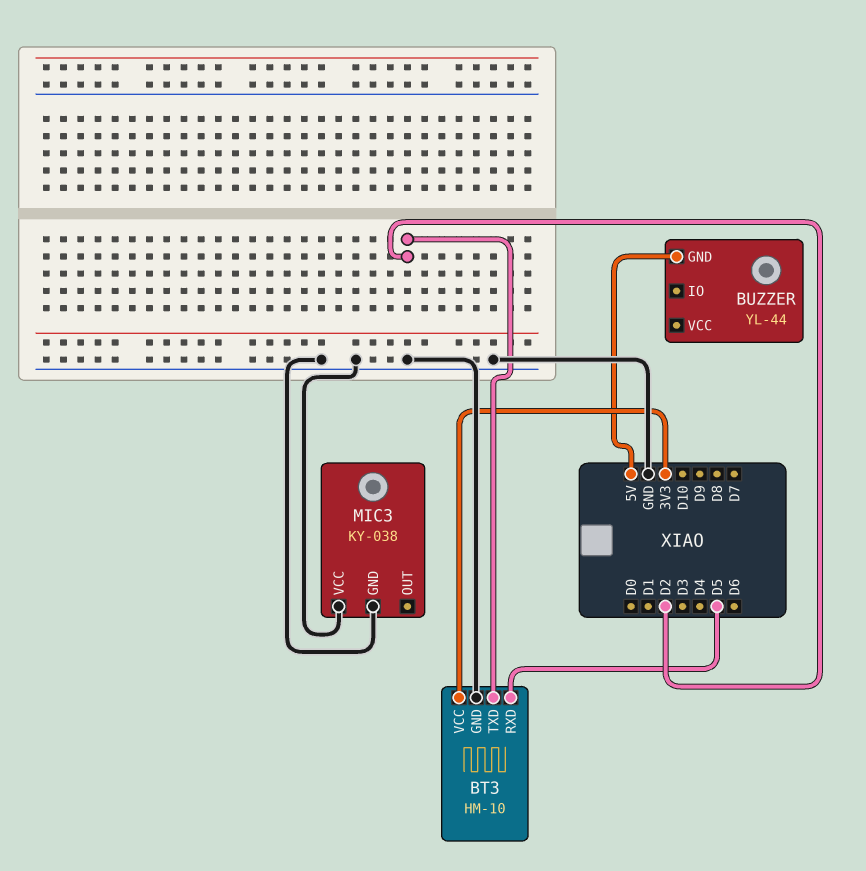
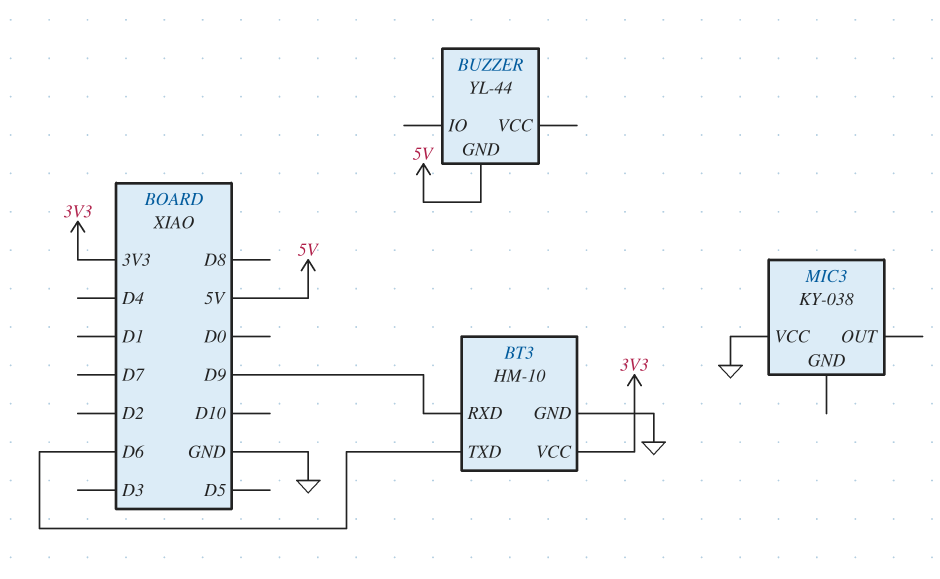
BT3 pin RXD: D5 -> D9
BT3 pin TXD: D2 -> D6
MIC3 pin GND: GND -> none

